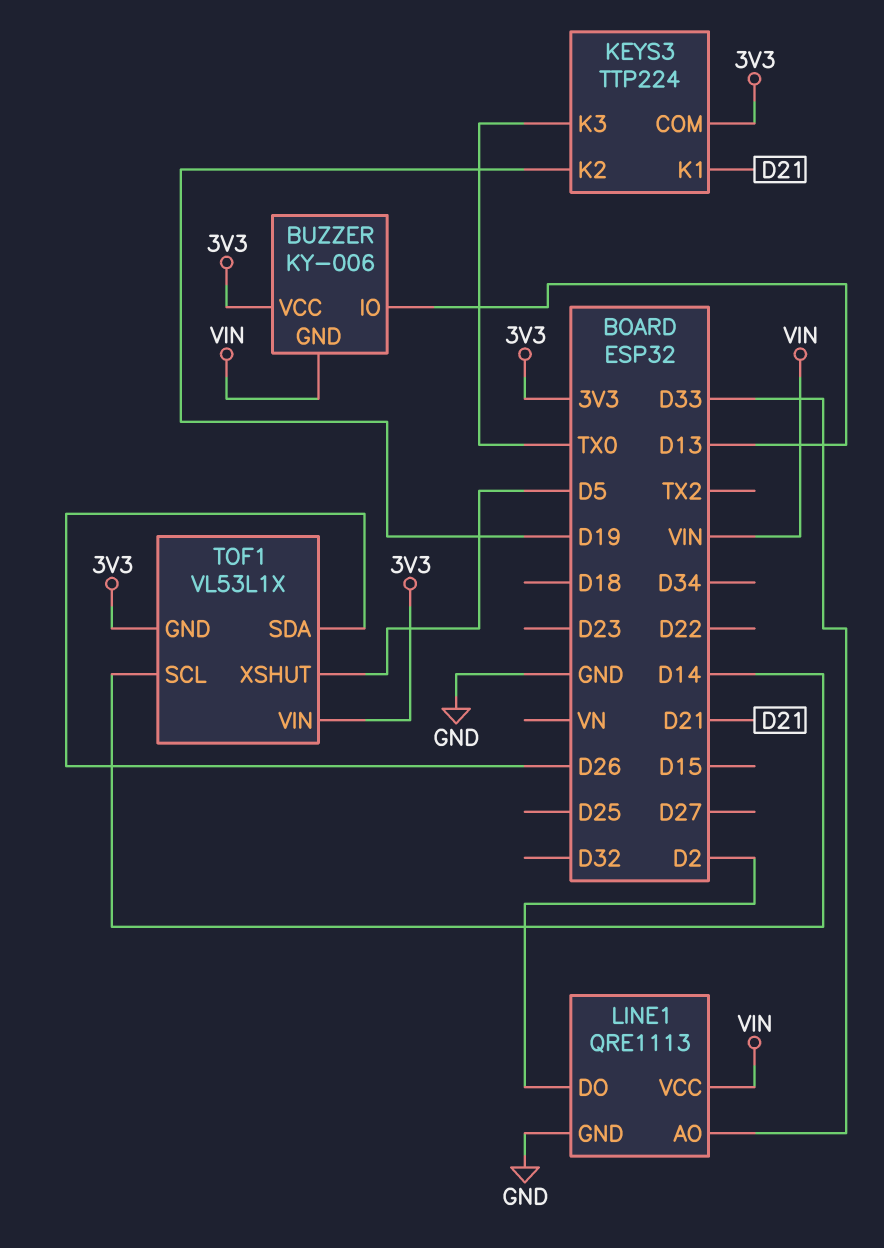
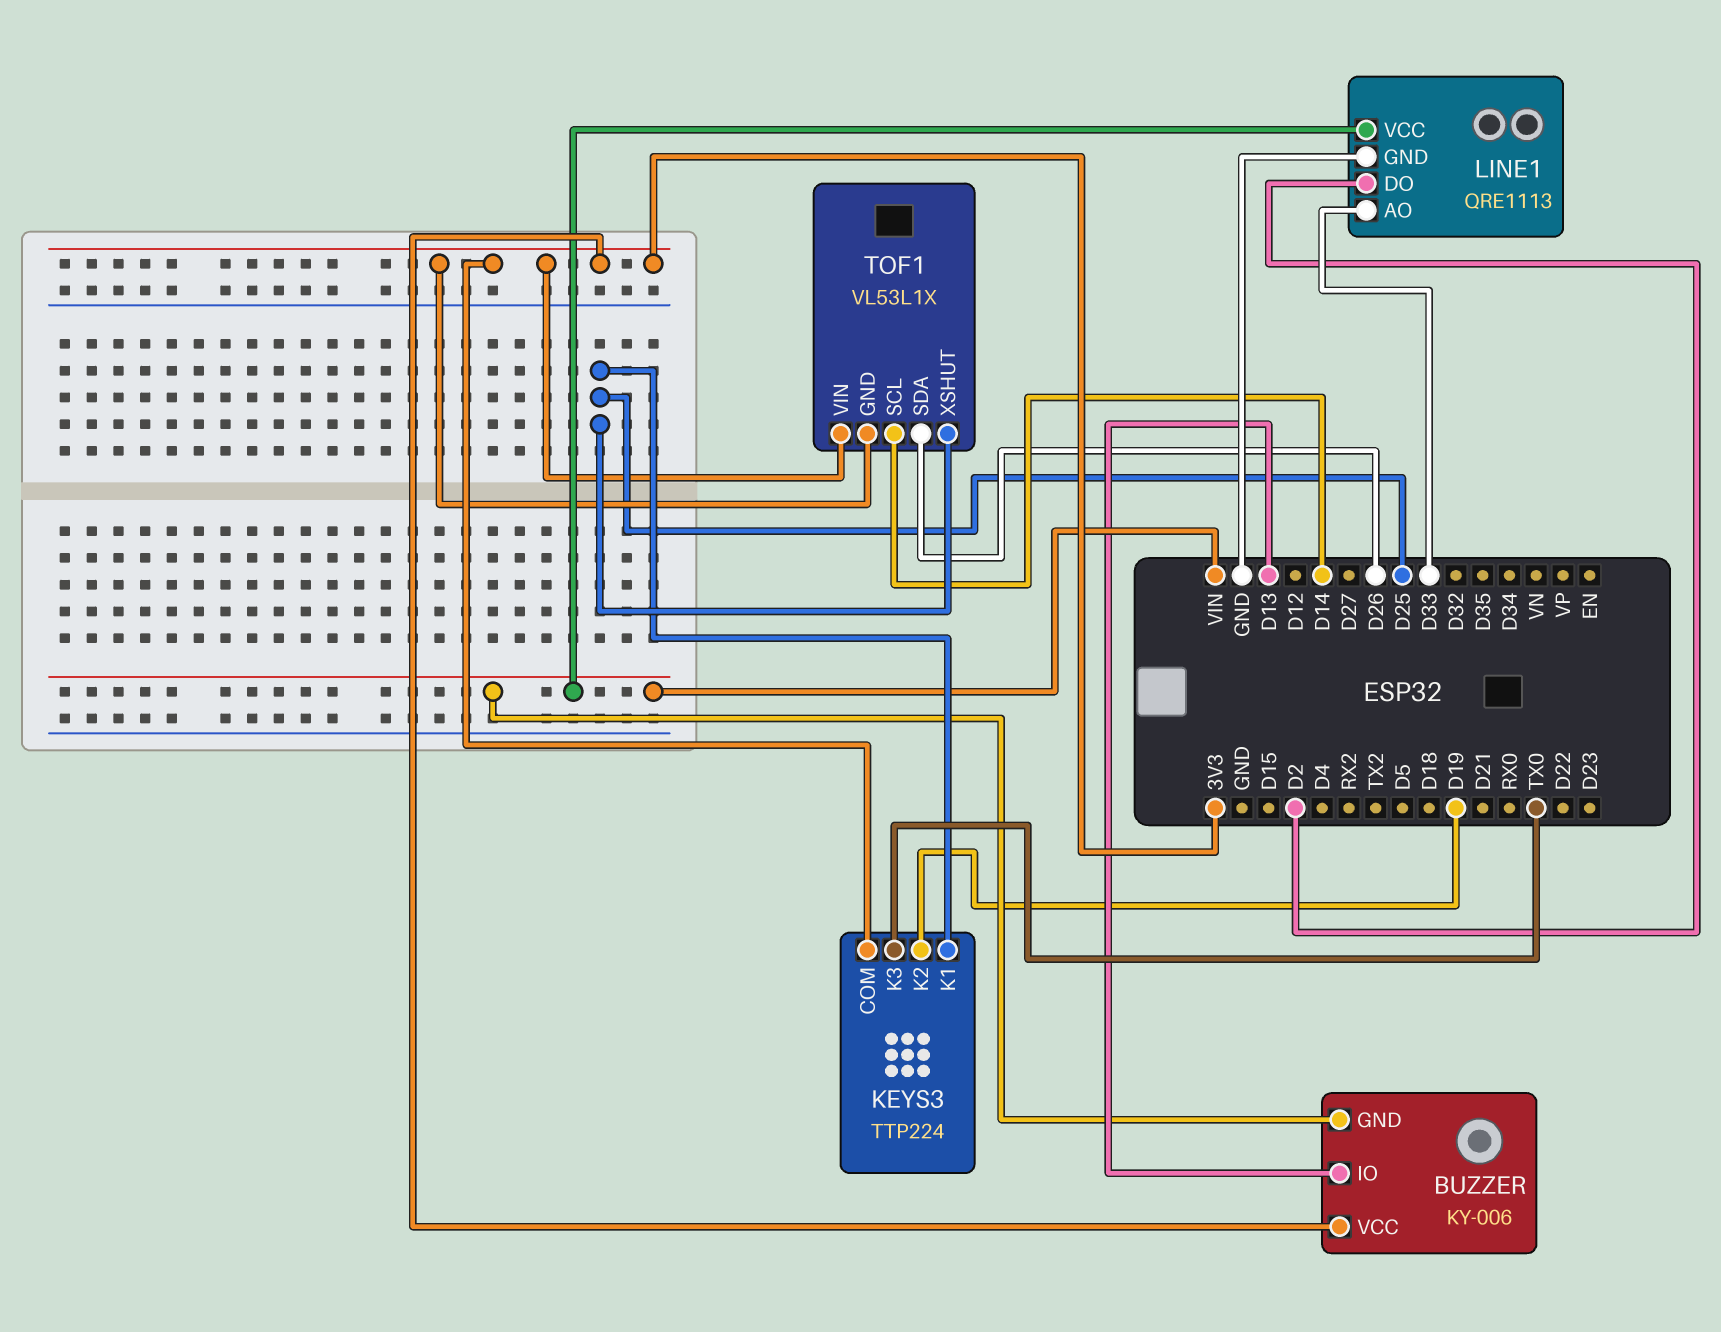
KEYS3 pin K1: D21 -> D25
TOF1 pin XSHUT: D5 -> D25

